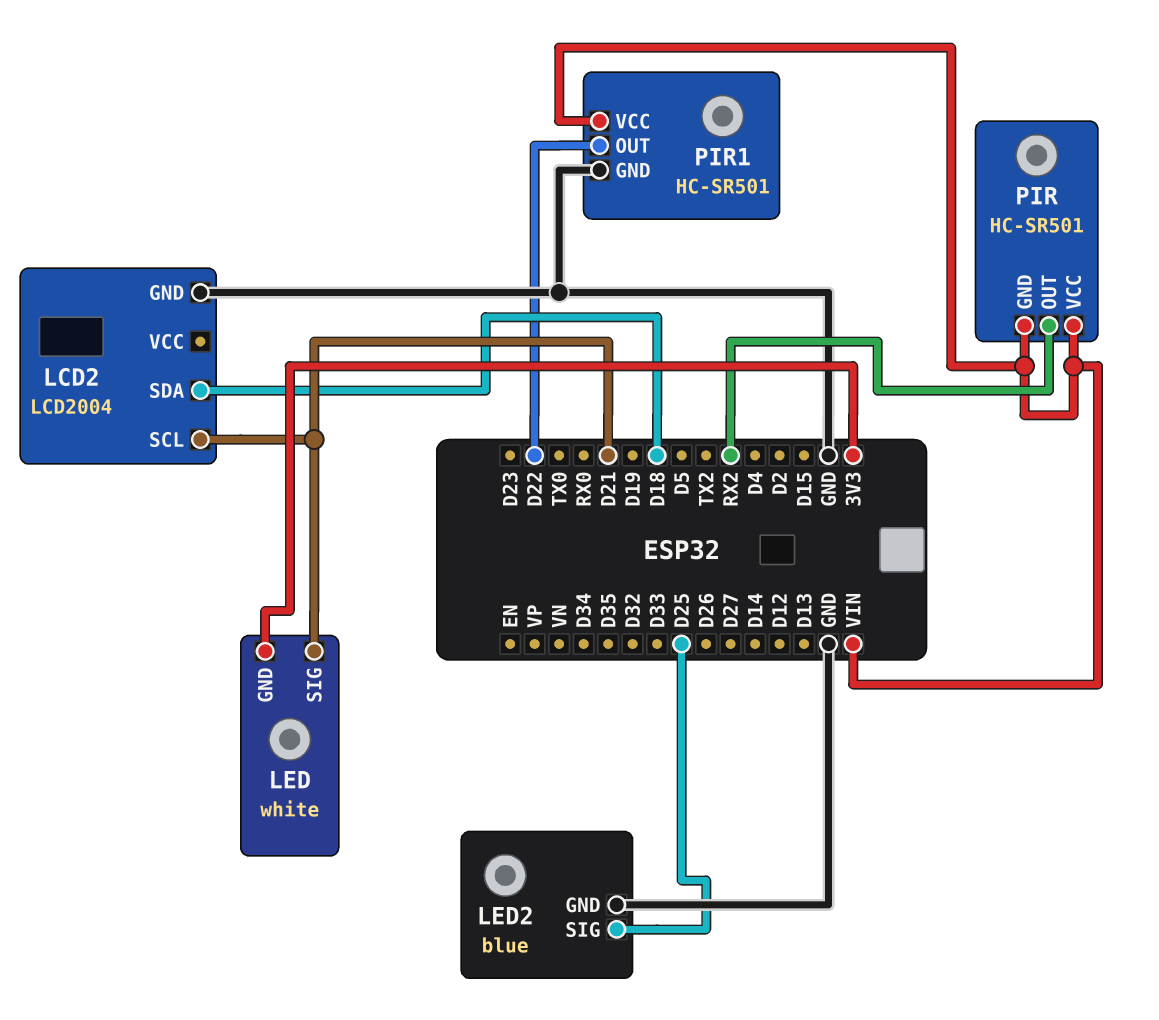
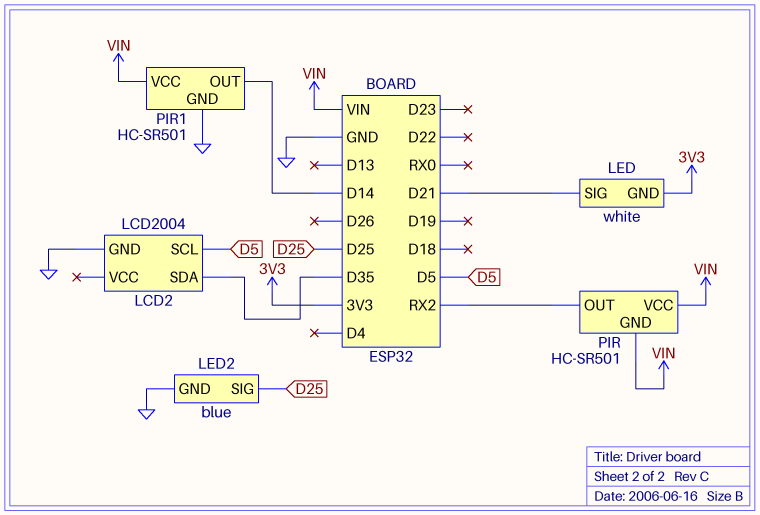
LCD2 pin SCL: D21 -> D5
LCD2 pin SDA: D18 -> D35
PIR1 pin OUT: D22 -> D14

